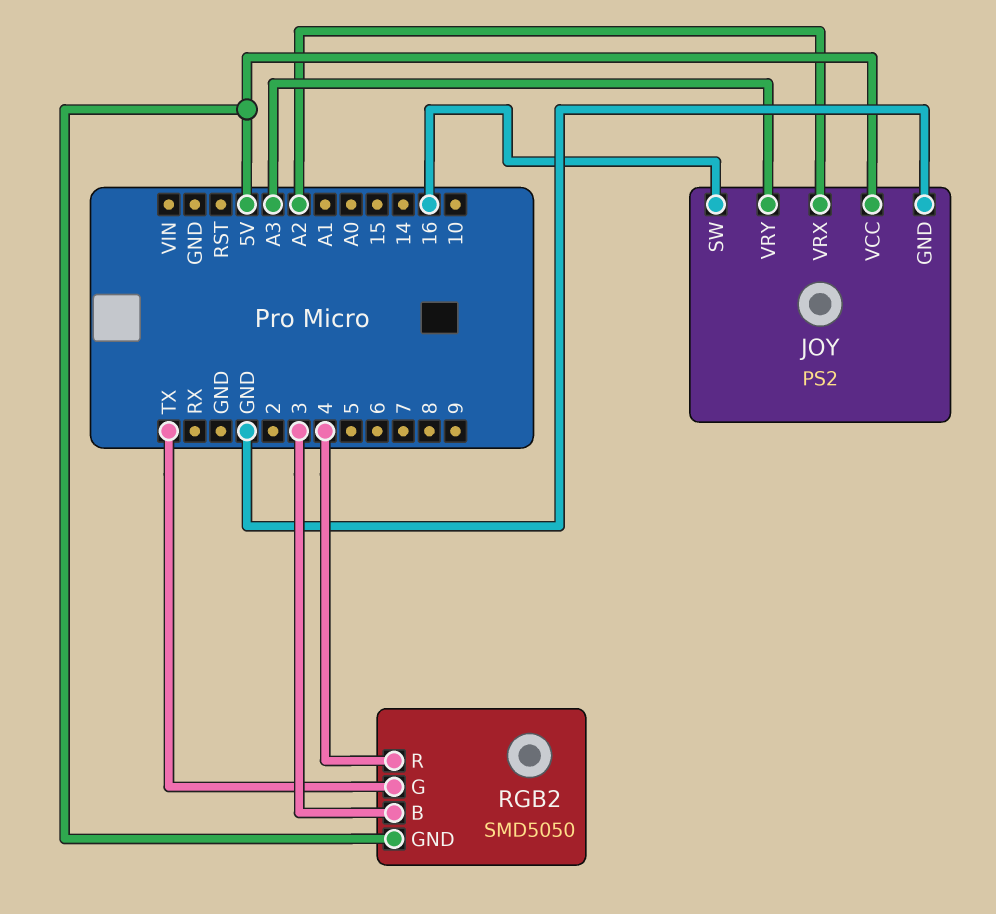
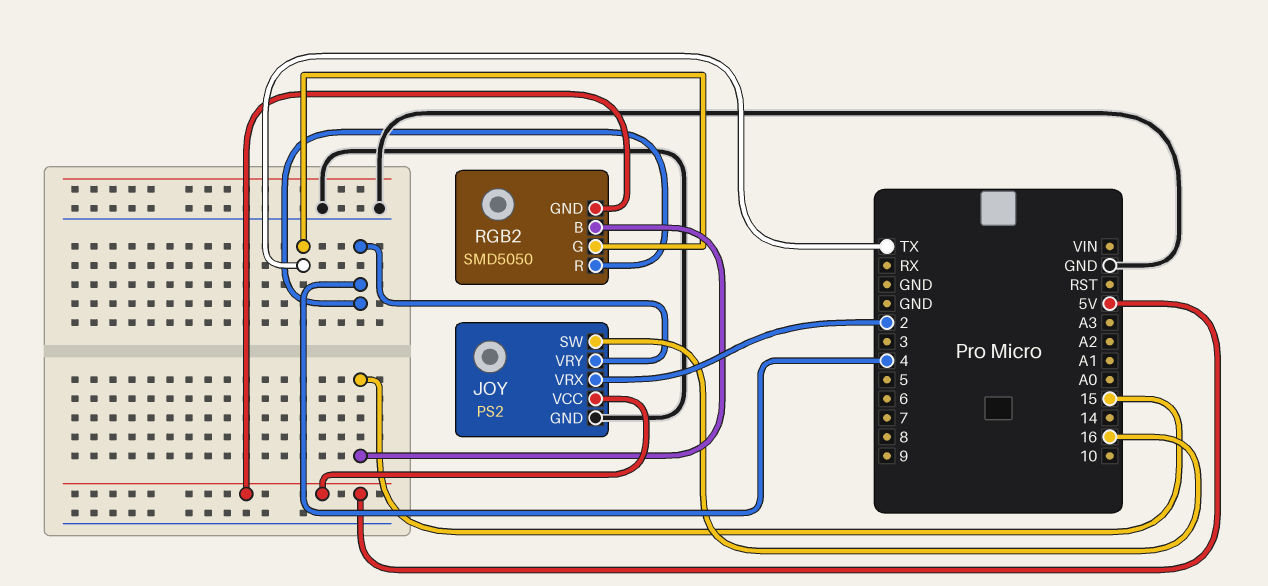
JOY pin VRX: A2 -> 2
JOY pin VRY: A3 -> 4
RGB2 pin B: 3 -> 15

